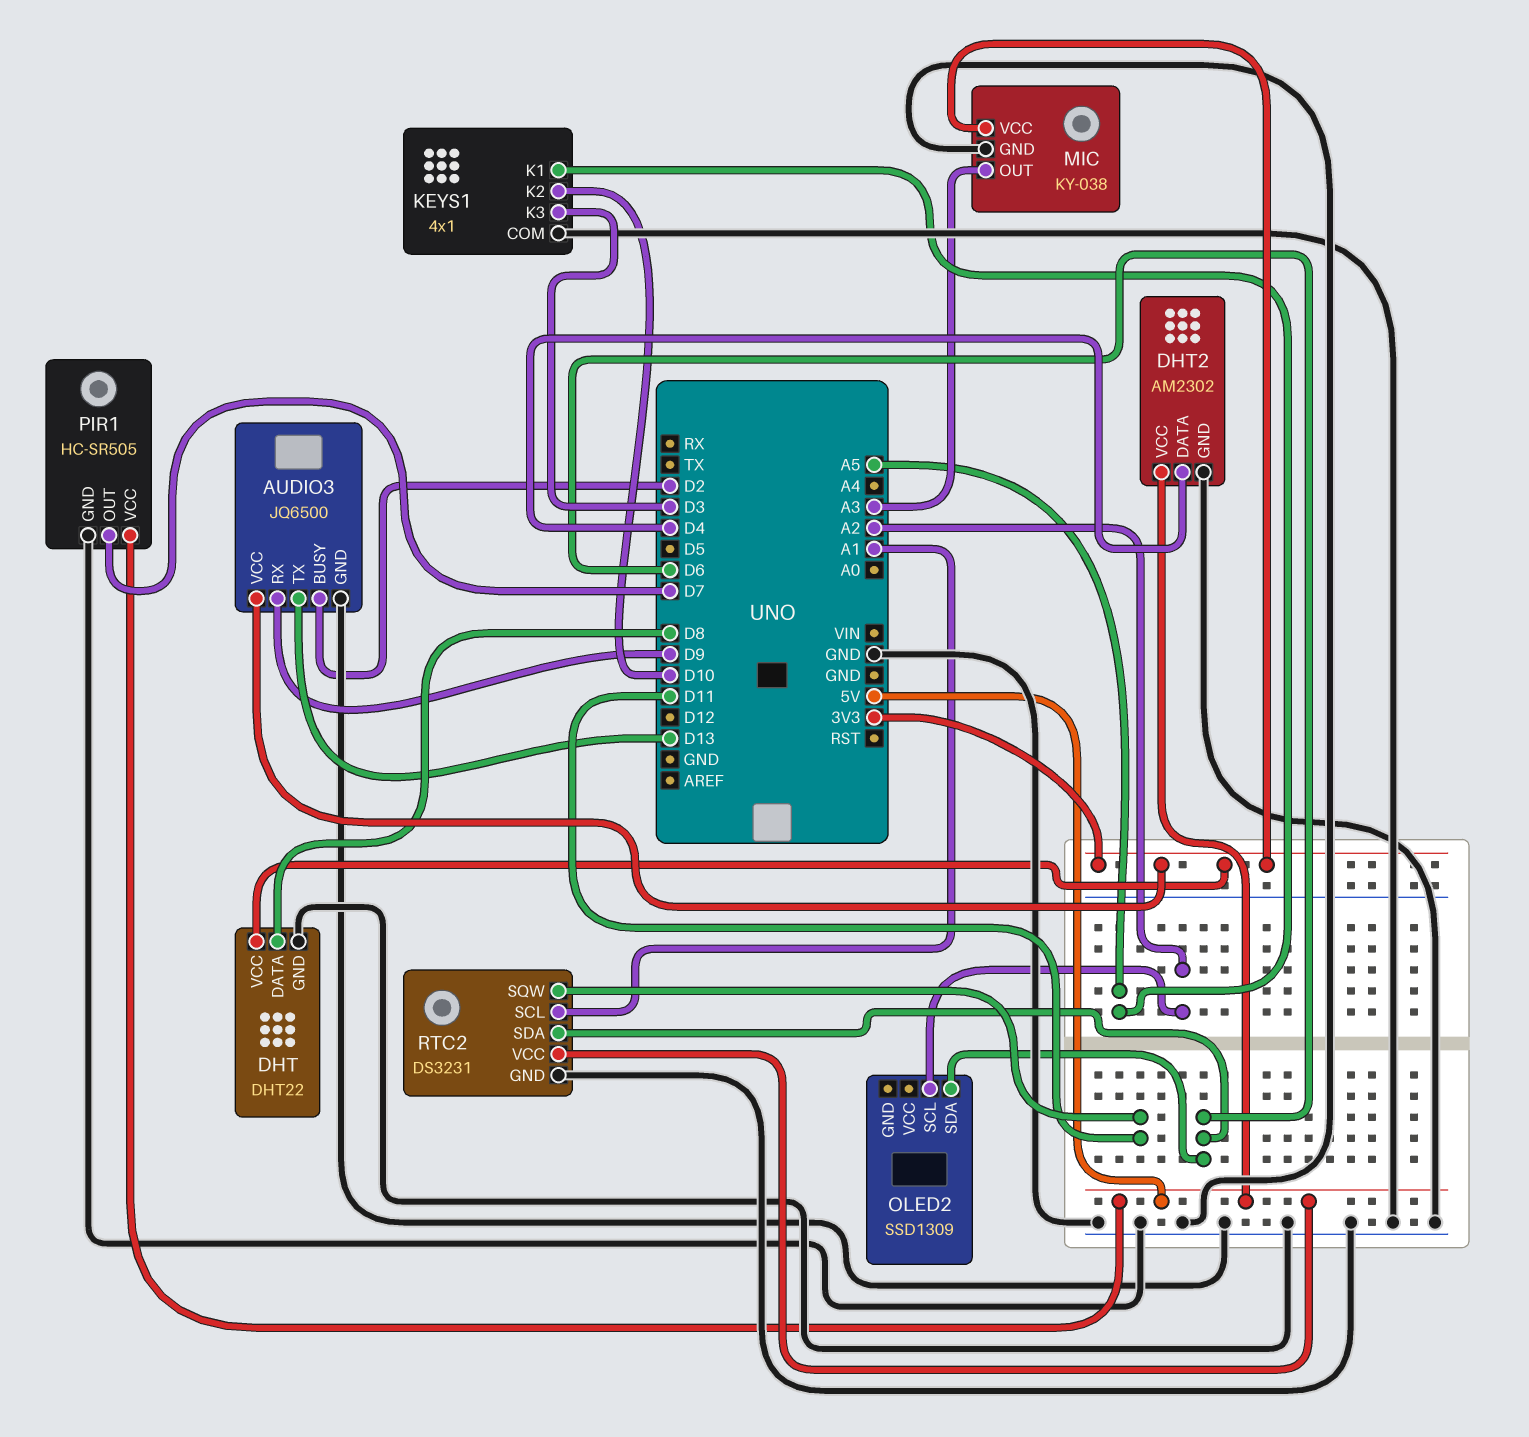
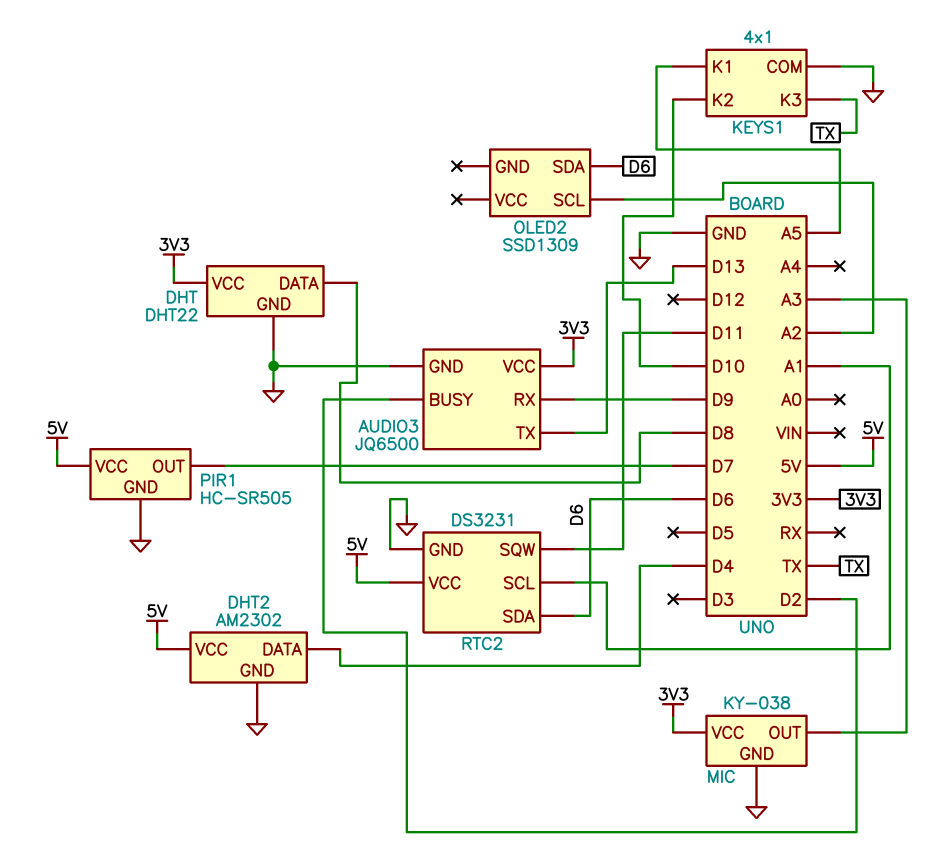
KEYS1 pin K3: D3 -> TX

